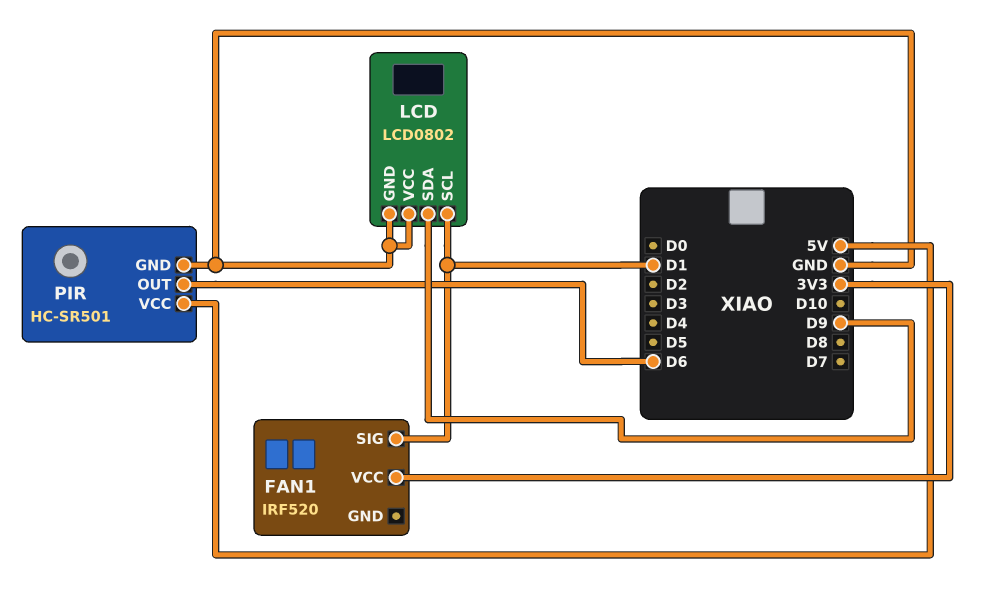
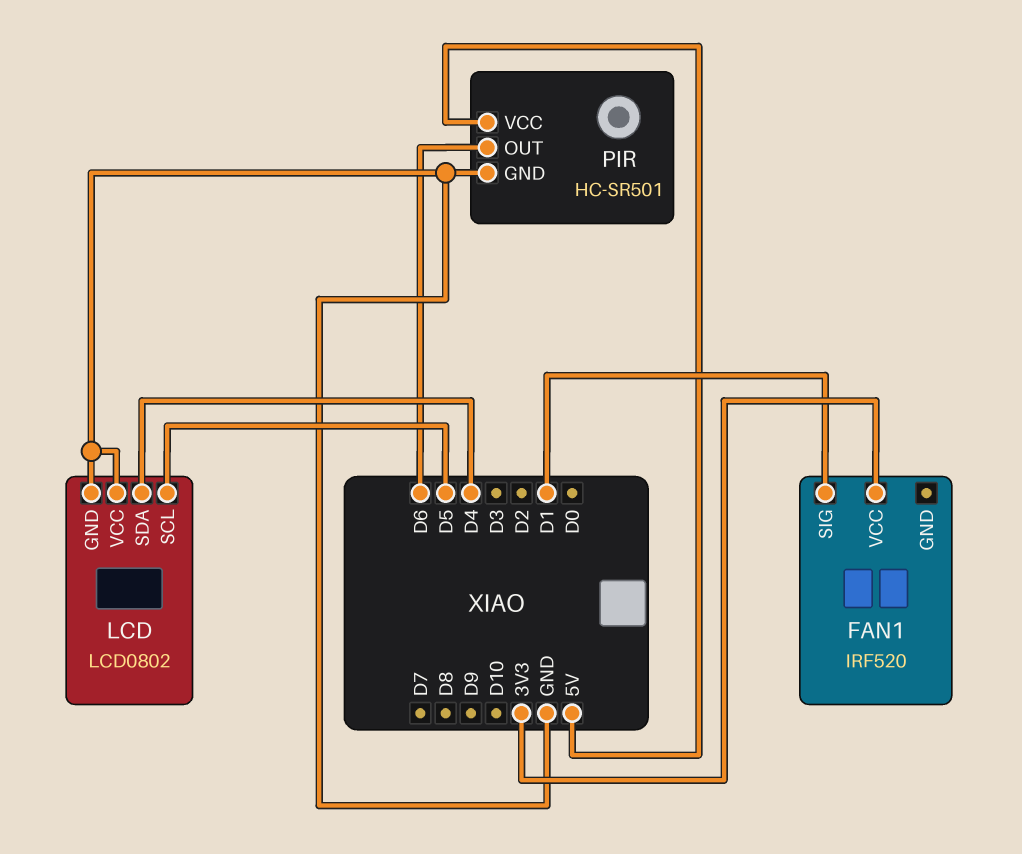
LCD pin SCL: D1 -> D5
LCD pin SDA: D9 -> D4

